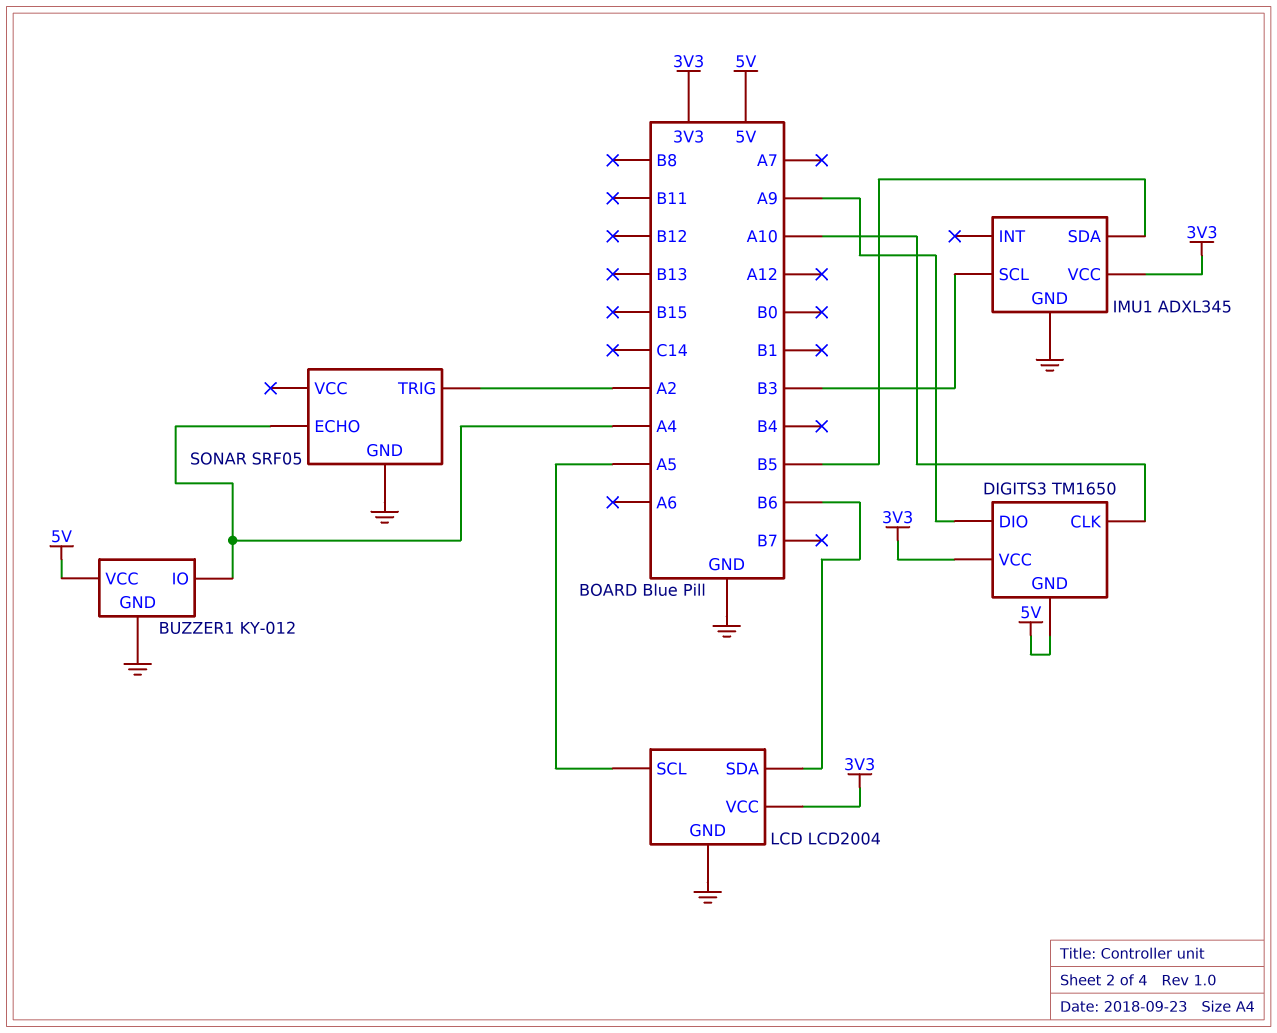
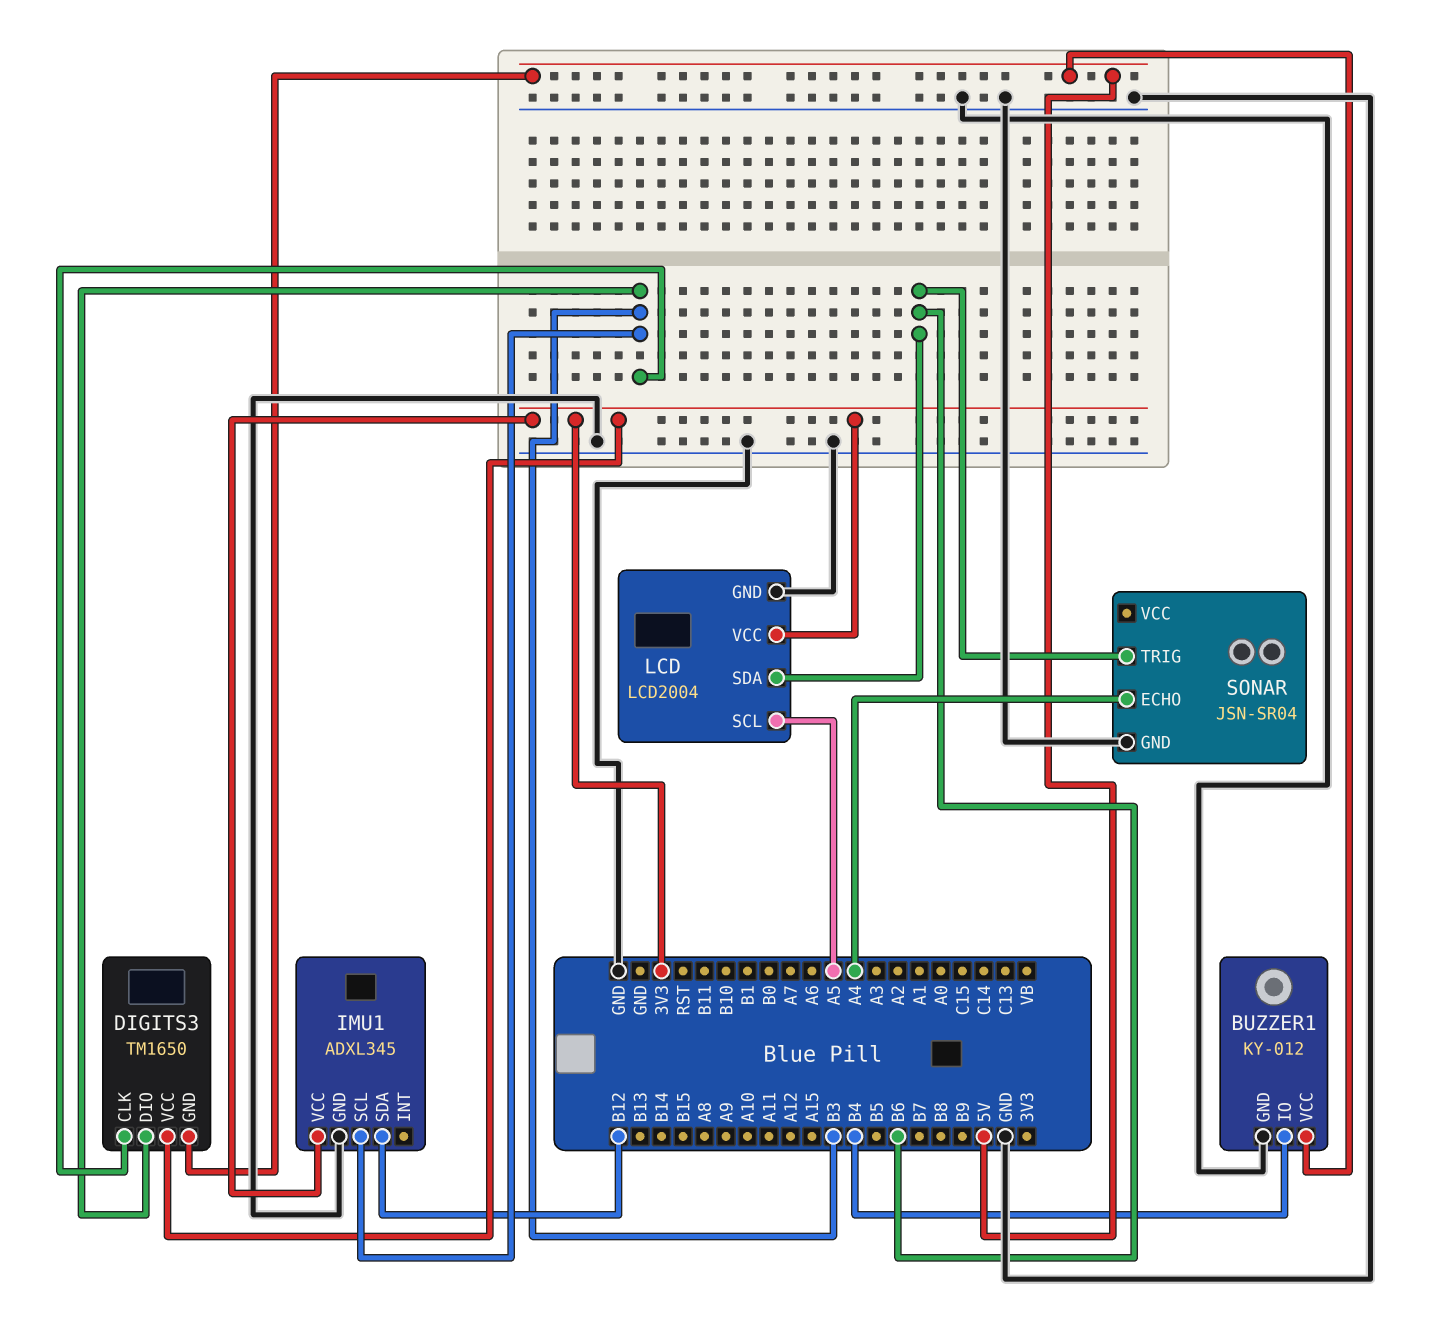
BUZZER1 pin IO: A4 -> B4
DIGITS3 pin CLK: A10 -> B3
DIGITS3 pin DIO: A9 -> B3
IMU1 pin SDA: B5 -> B12
SONAR: SRF05 -> JSN-SR04
SONAR pin TRIG: A2 -> B6

